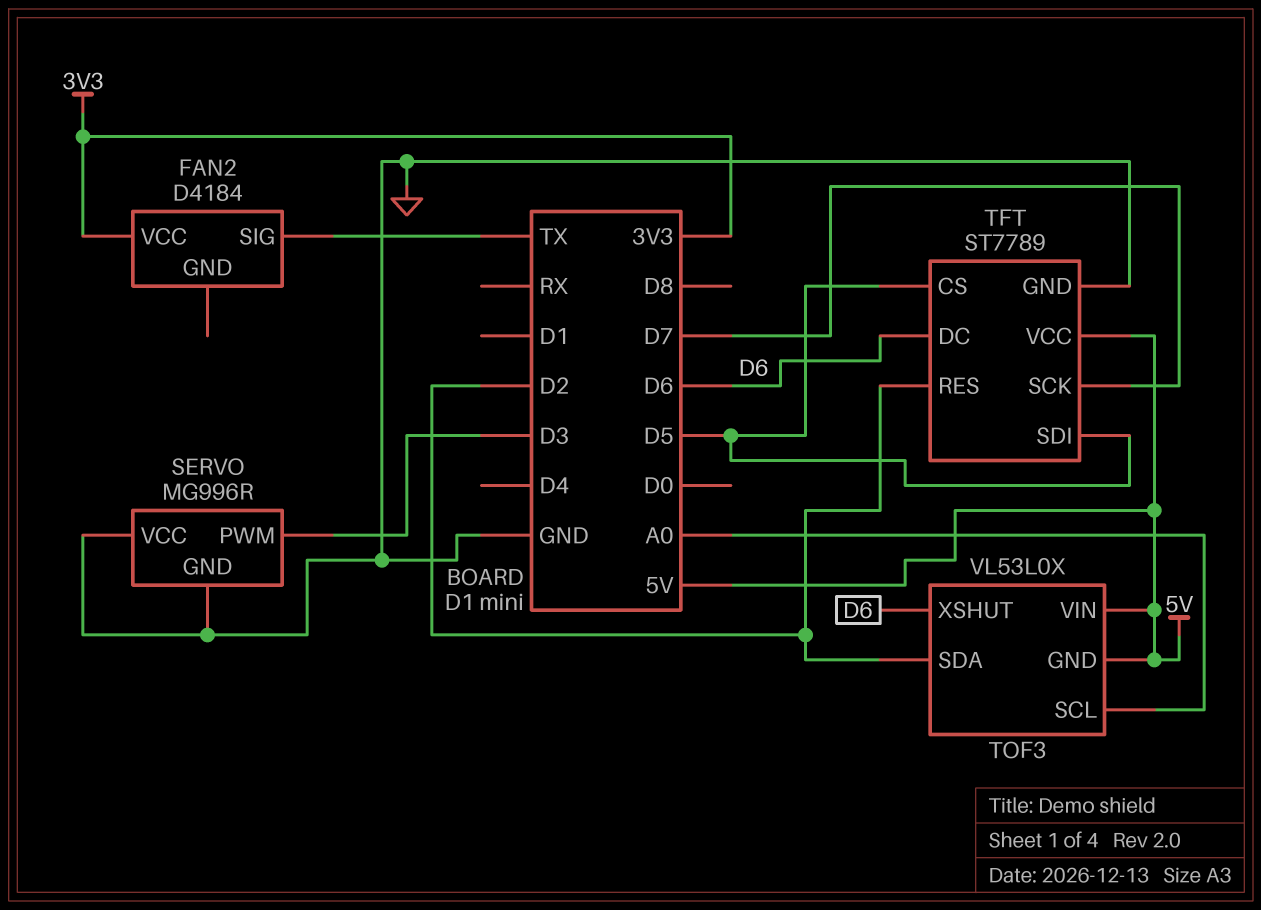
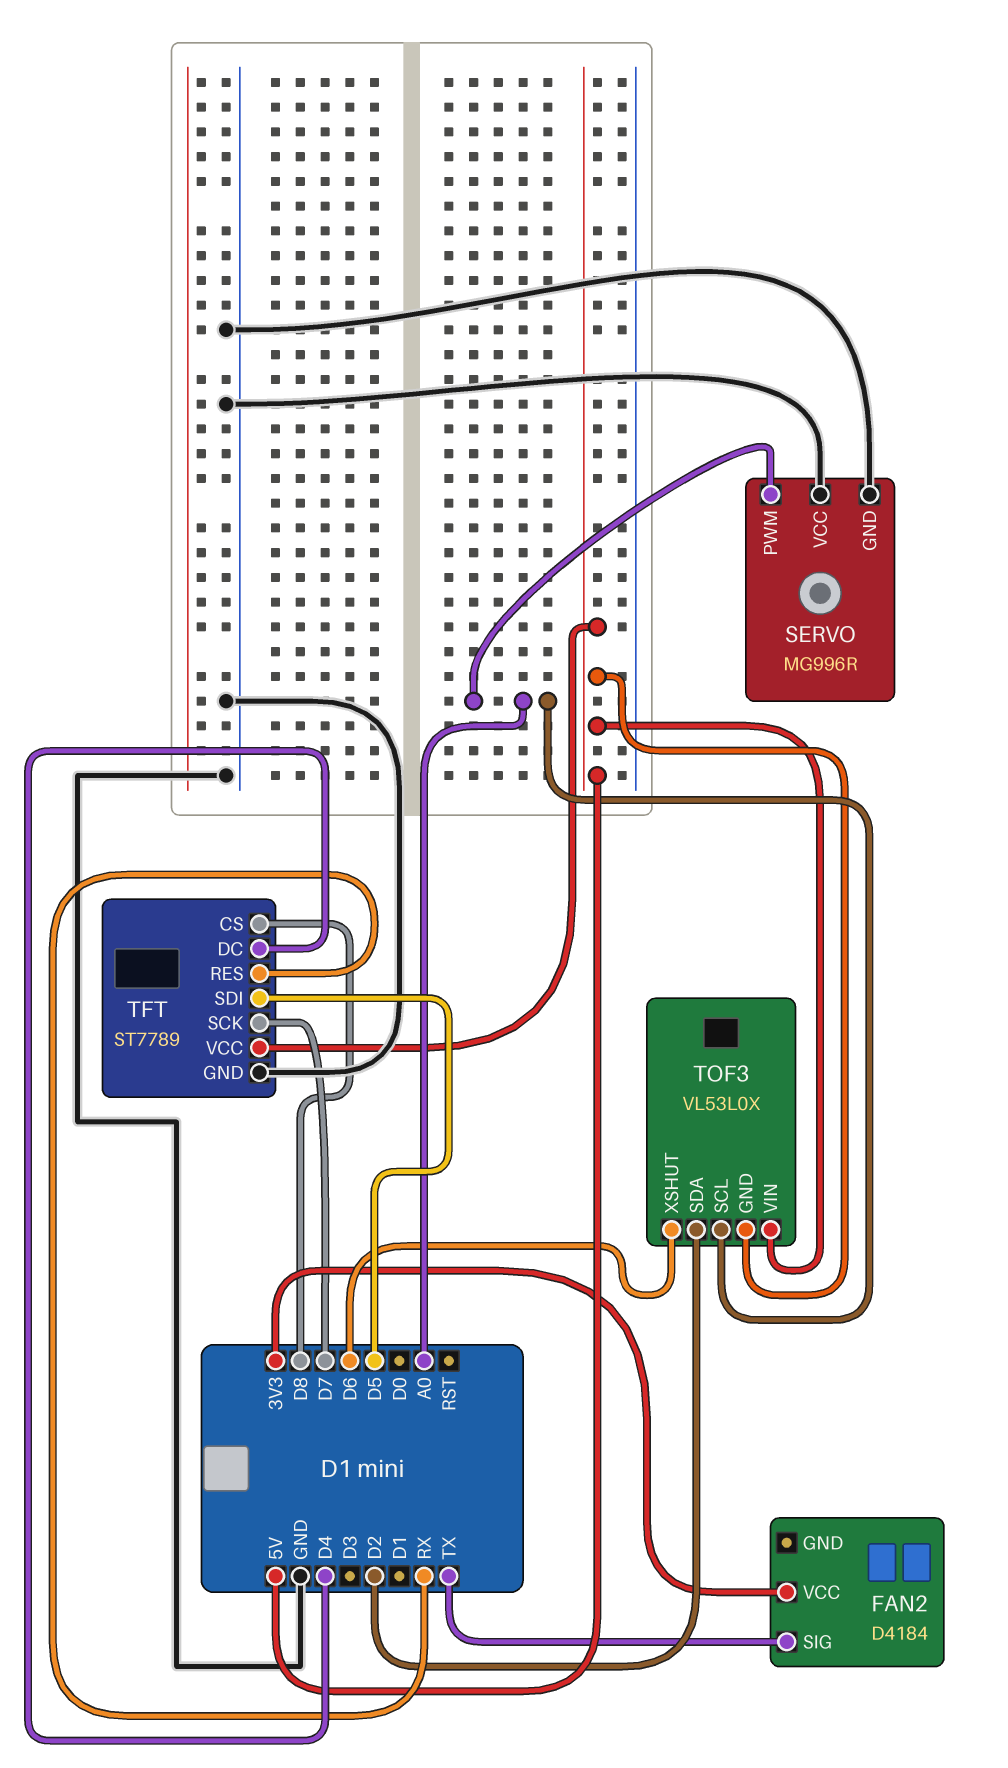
SERVO pin PWM: D3 -> A0
TFT pin CS: D5 -> D8
TFT pin DC: D6 -> D4
TFT pin RES: D2 -> RX

